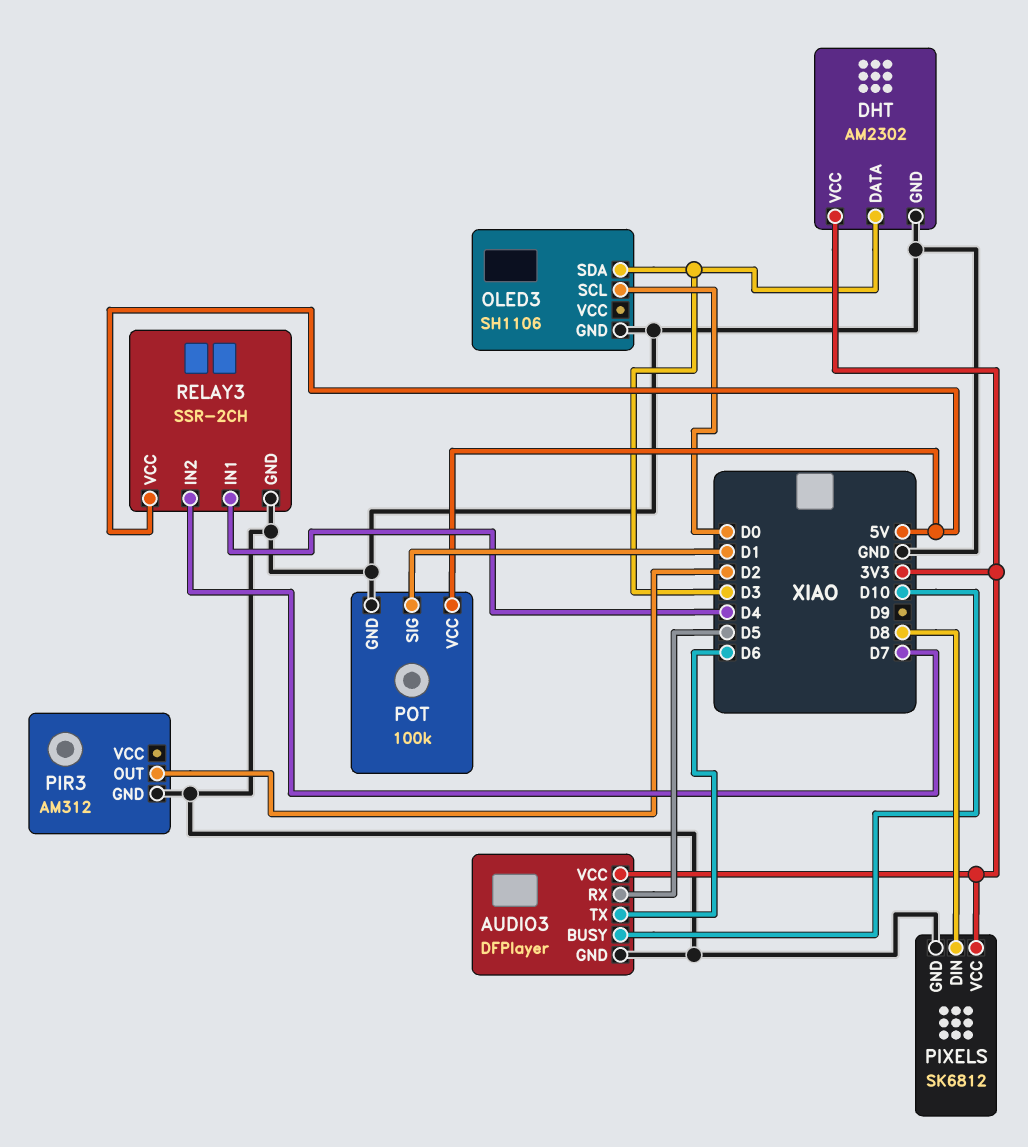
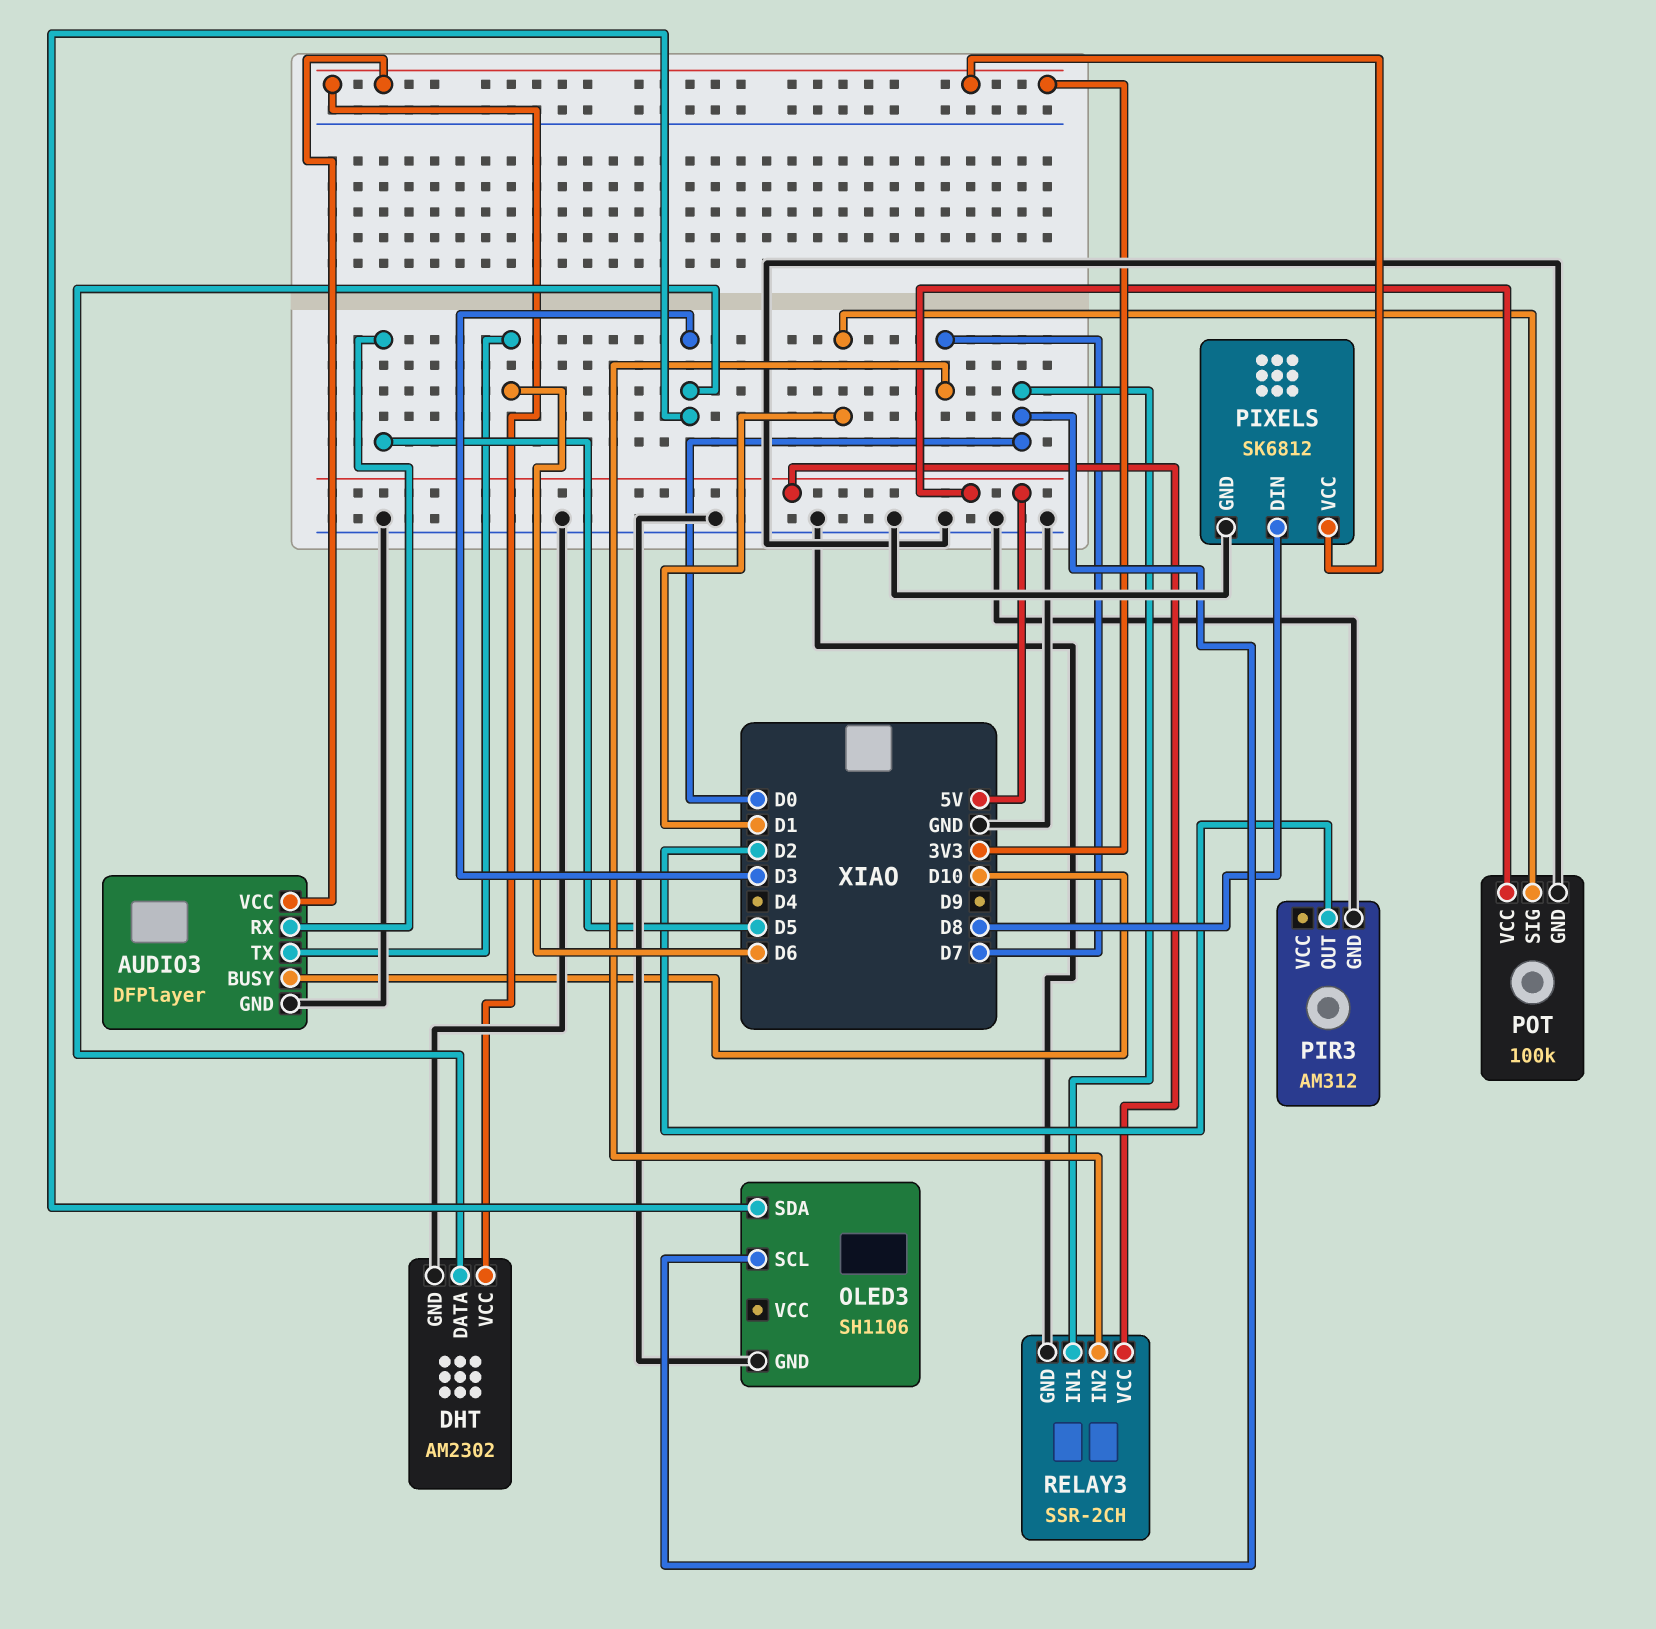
RELAY3 pin IN1: D4 -> D0

